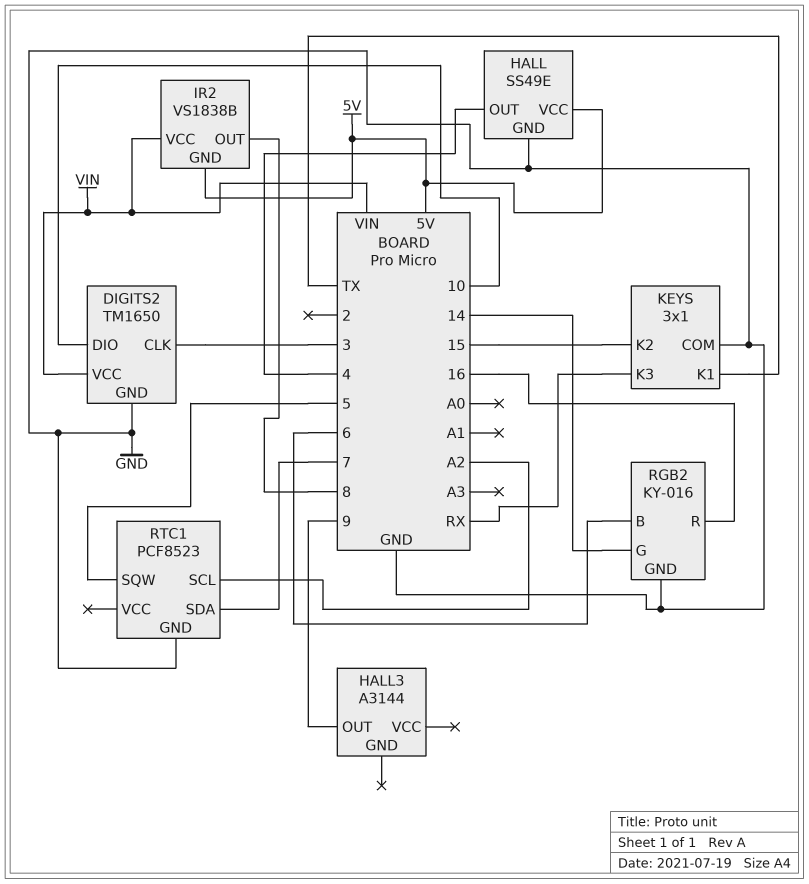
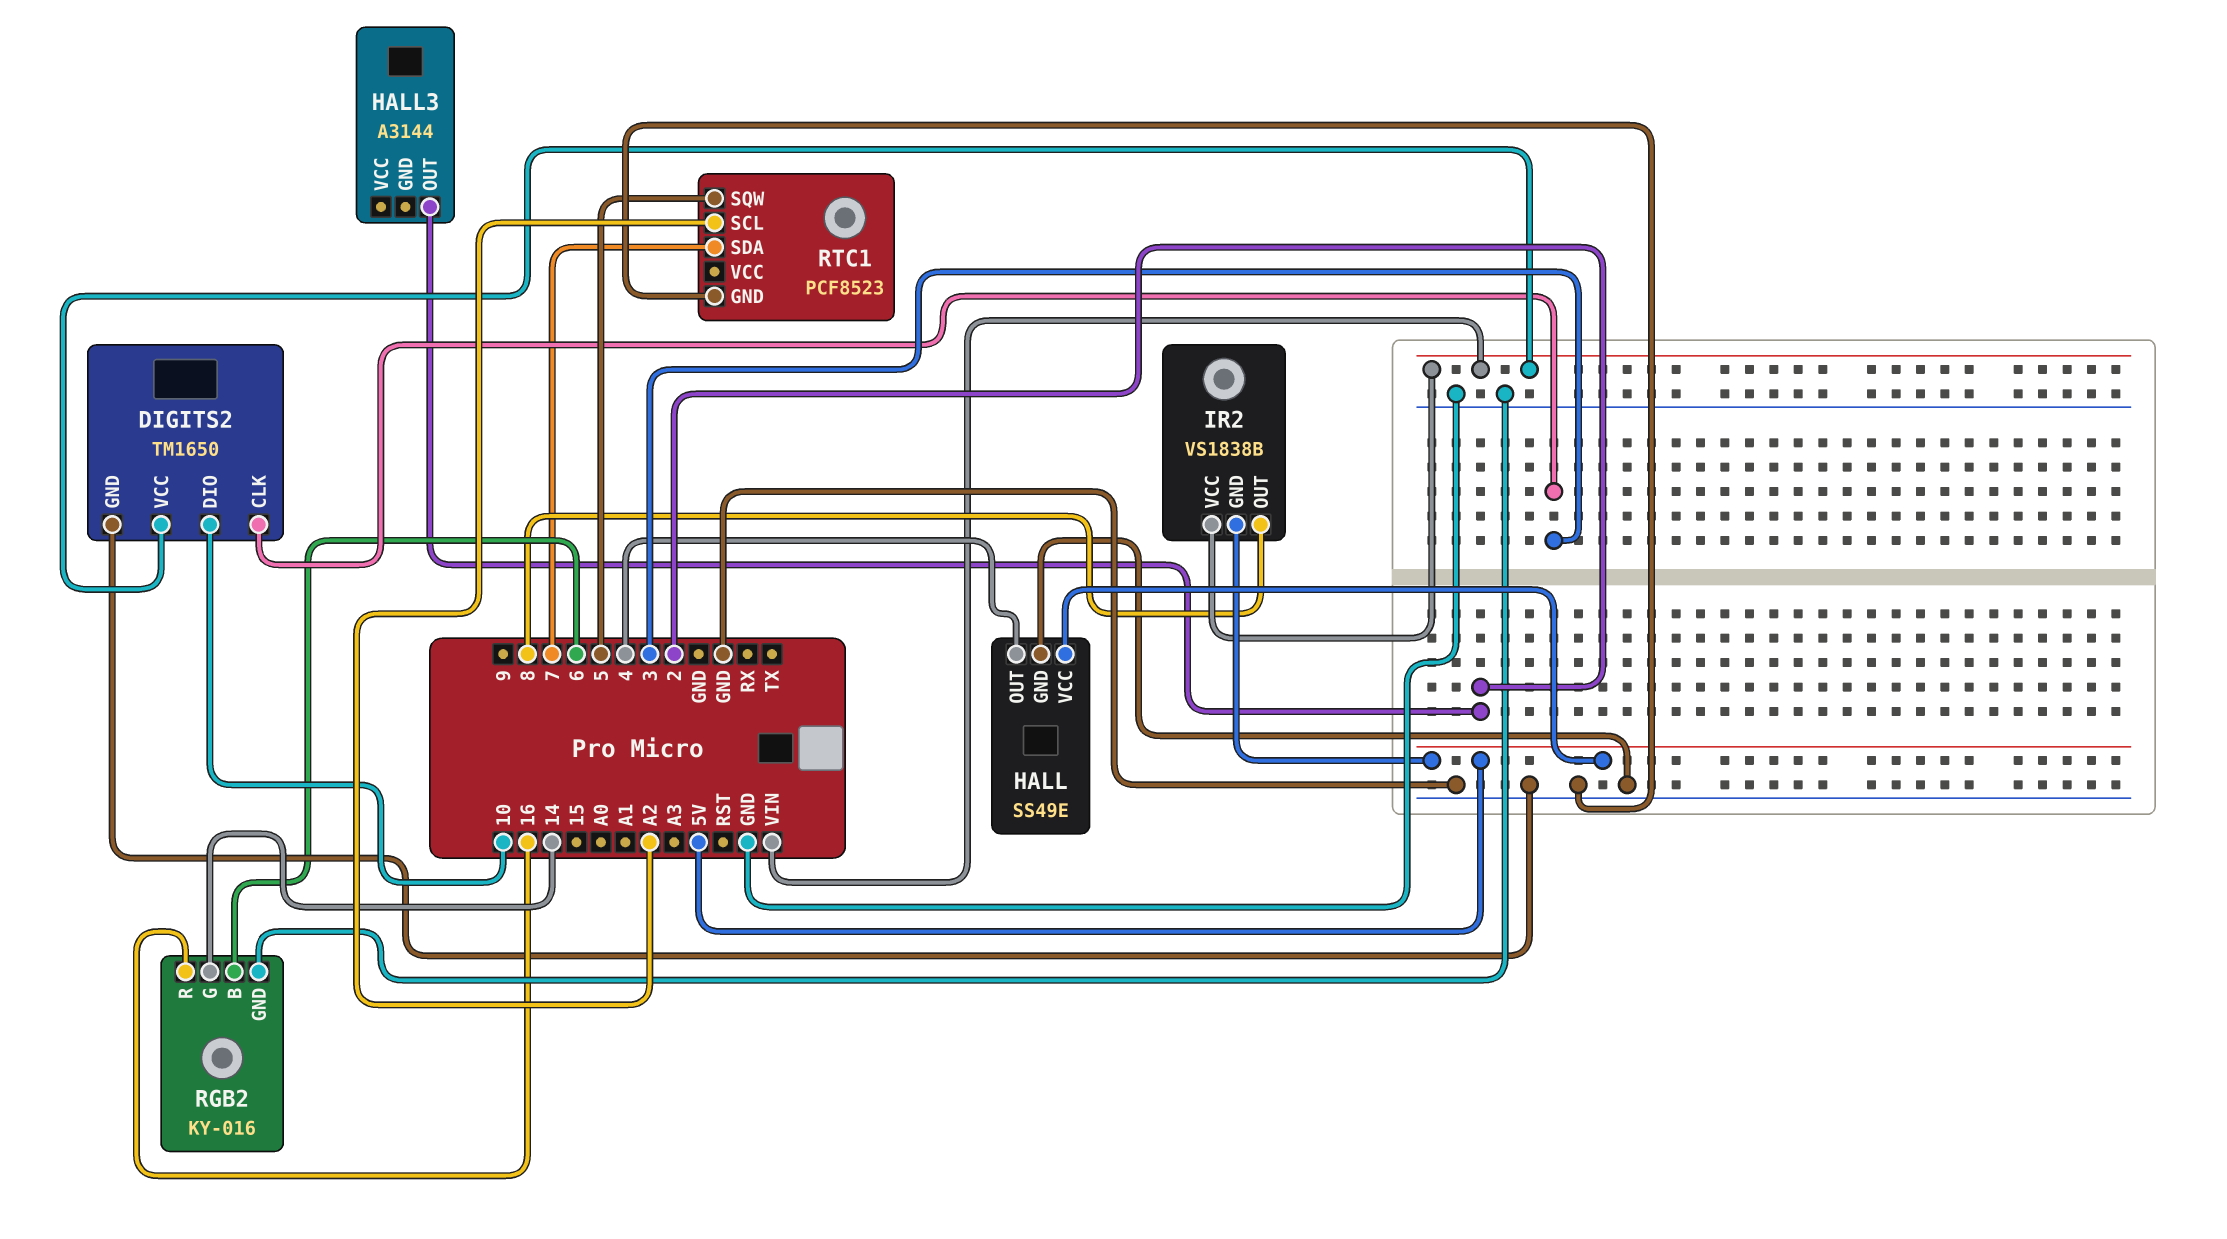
HALL3 pin OUT: 9 -> 2
KEYS: 3x1 -> none
KEYS pin COM: GND -> none
KEYS pin K1: TX -> none
KEYS pin K2: 15 -> none
KEYS pin K3: RX -> none

